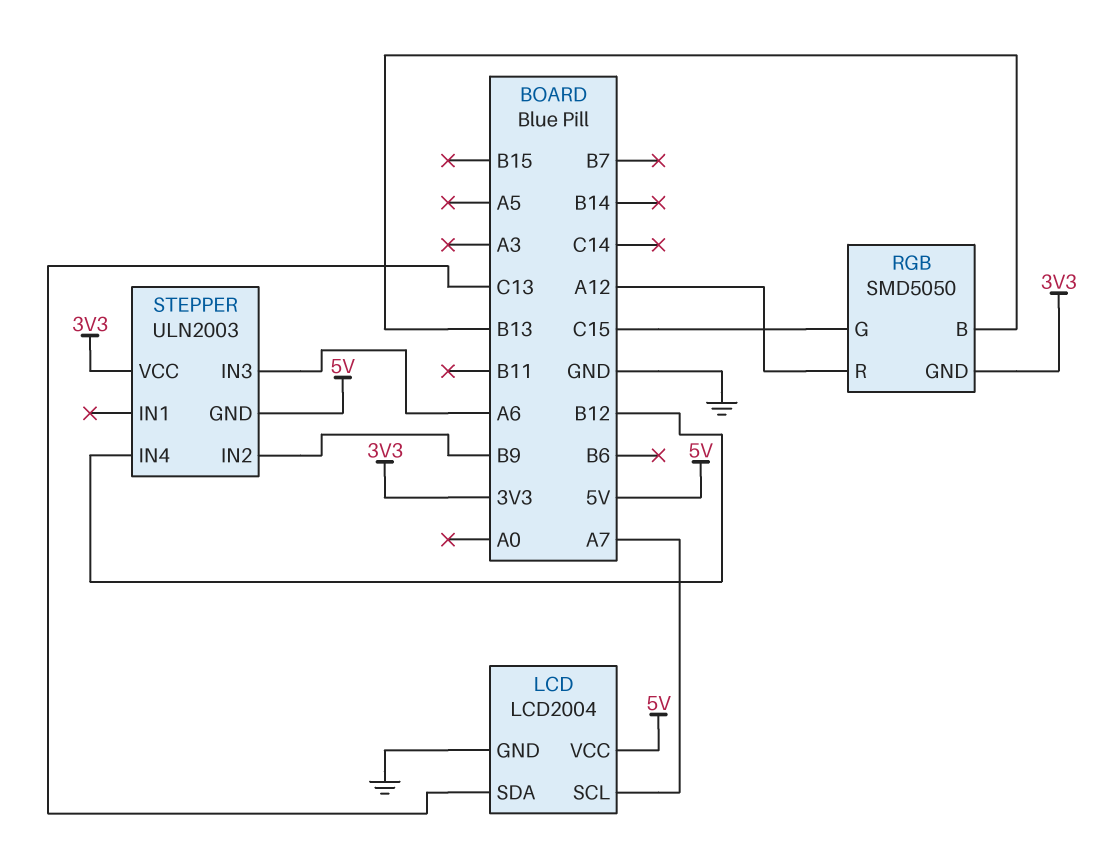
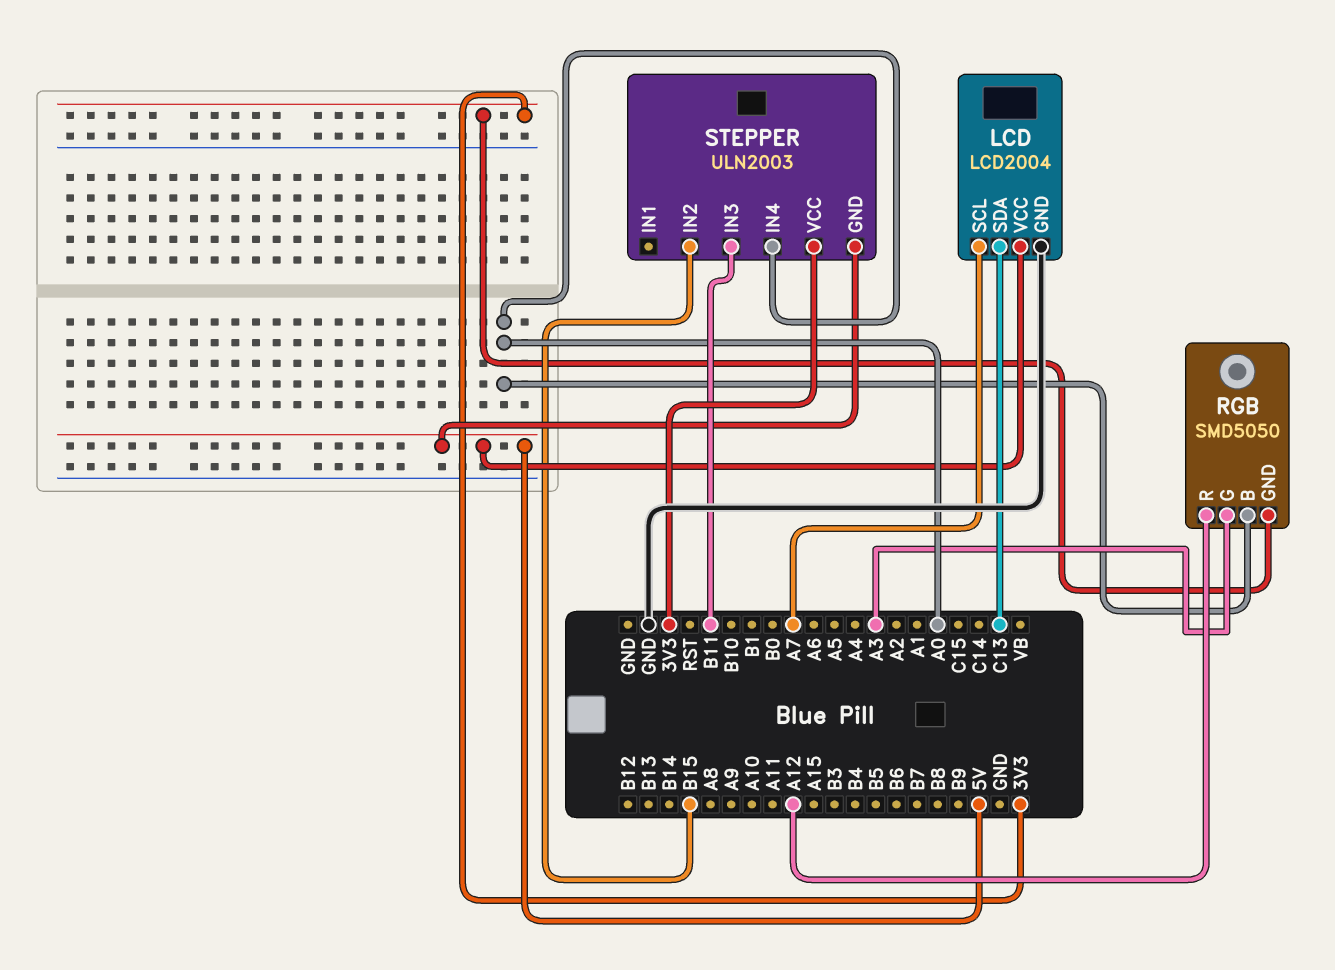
RGB pin B: B13 -> A0
RGB pin G: C15 -> A3
STEPPER pin IN2: B9 -> B15
STEPPER pin IN3: A6 -> B11
STEPPER pin IN4: B12 -> A0

